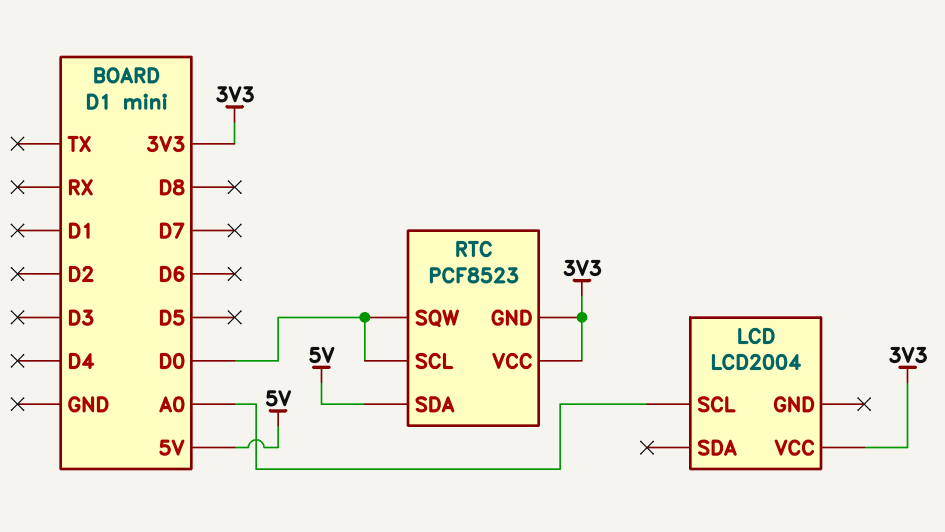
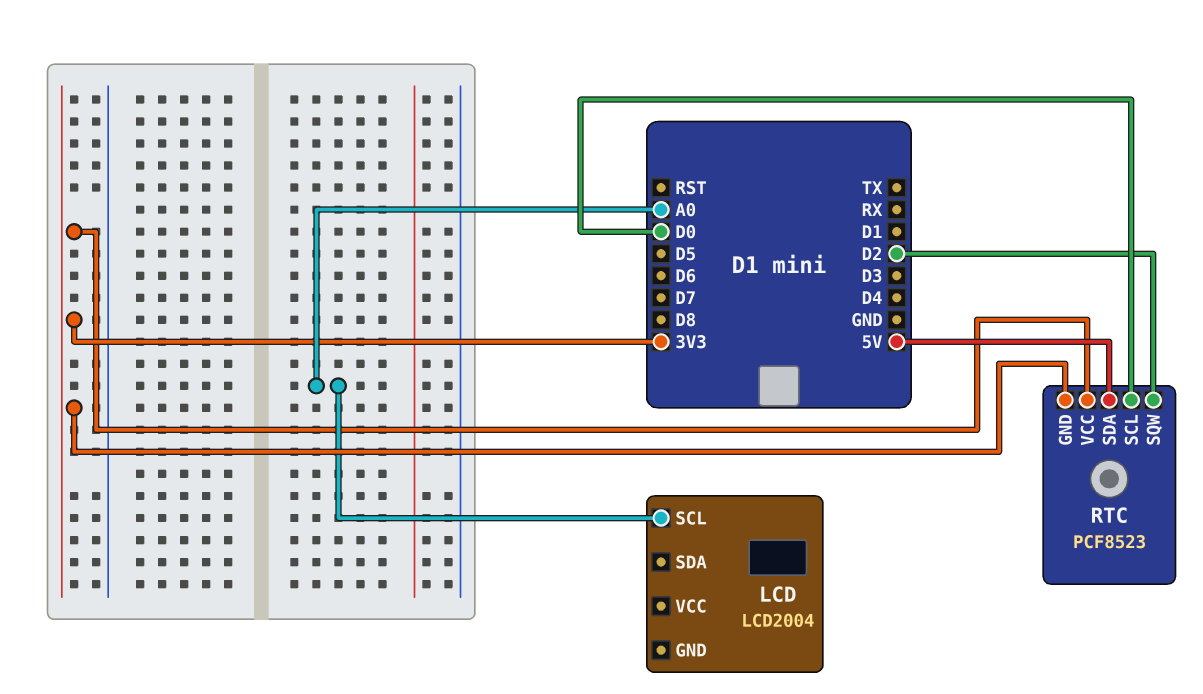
LCD pin VCC: 3V3 -> none
RTC pin SQW: D0 -> D2

